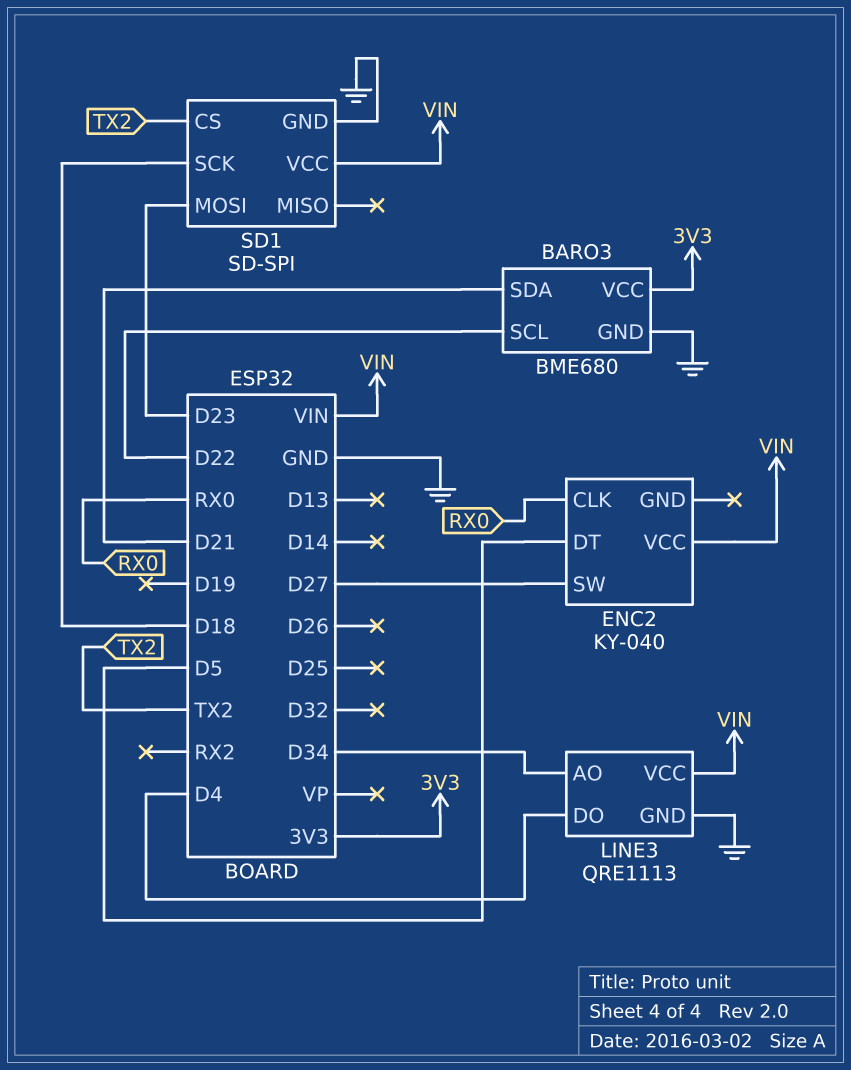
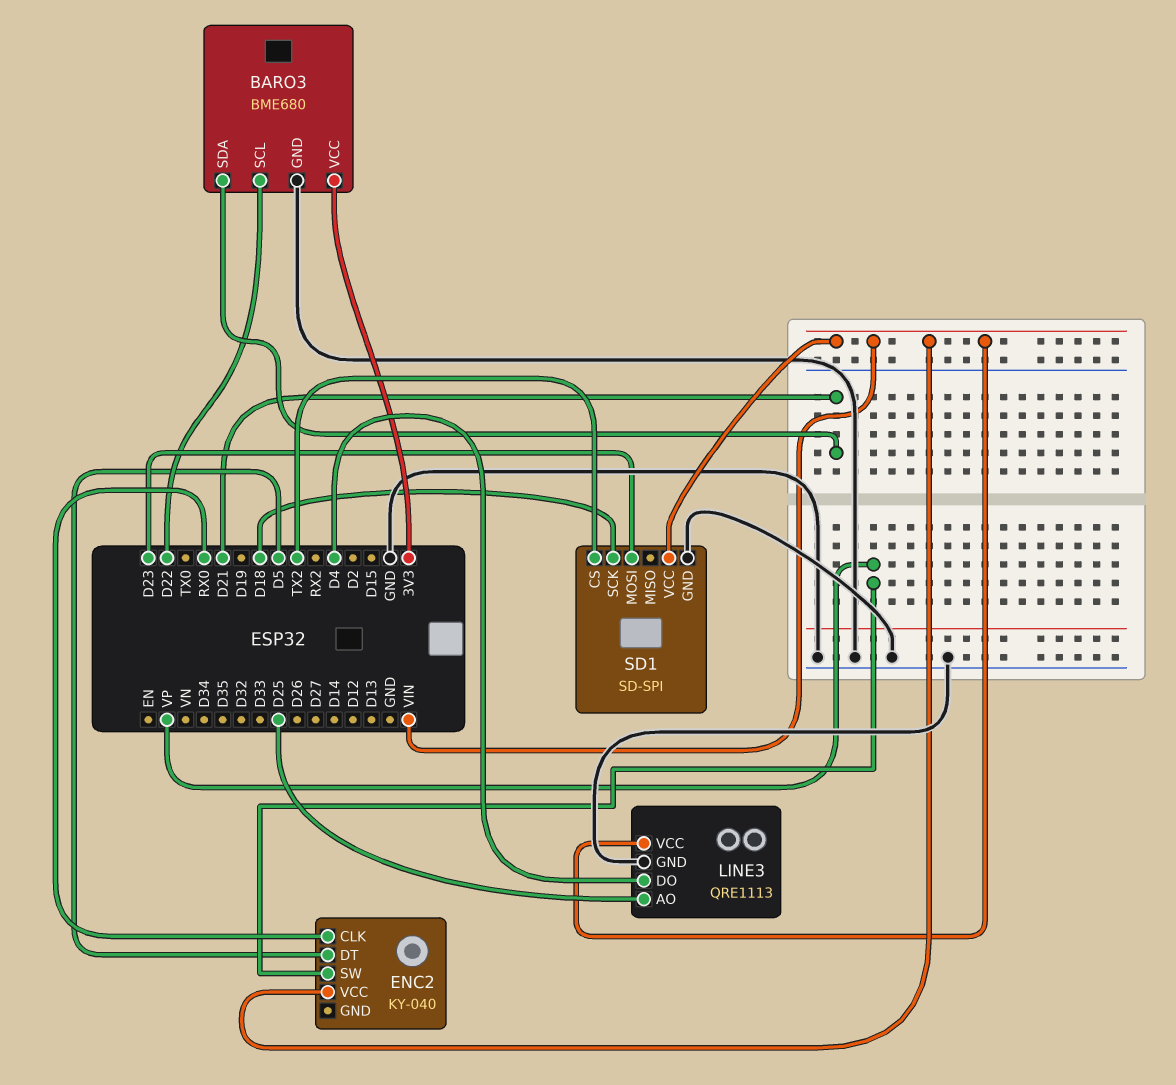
ENC2 pin SW: D27 -> VP
LINE3 pin AO: D34 -> D25

